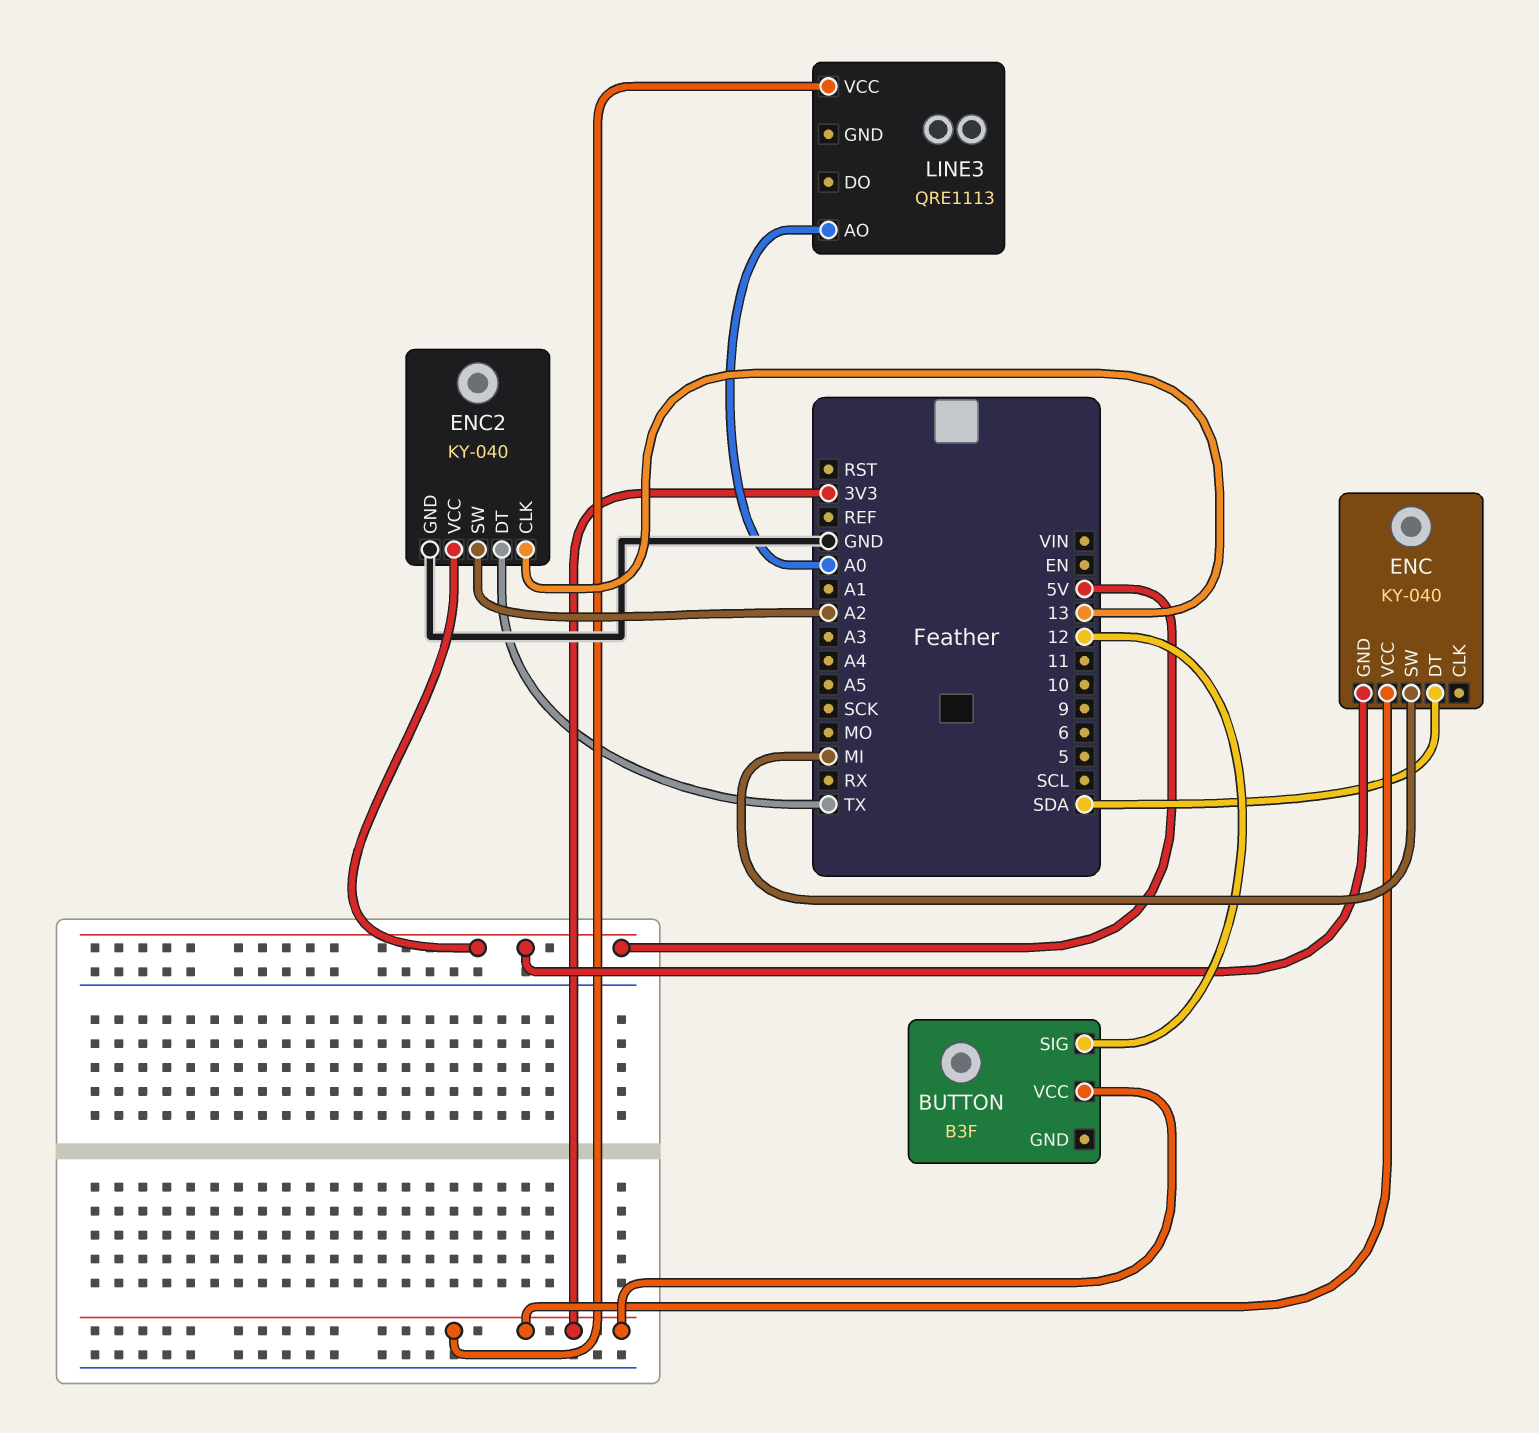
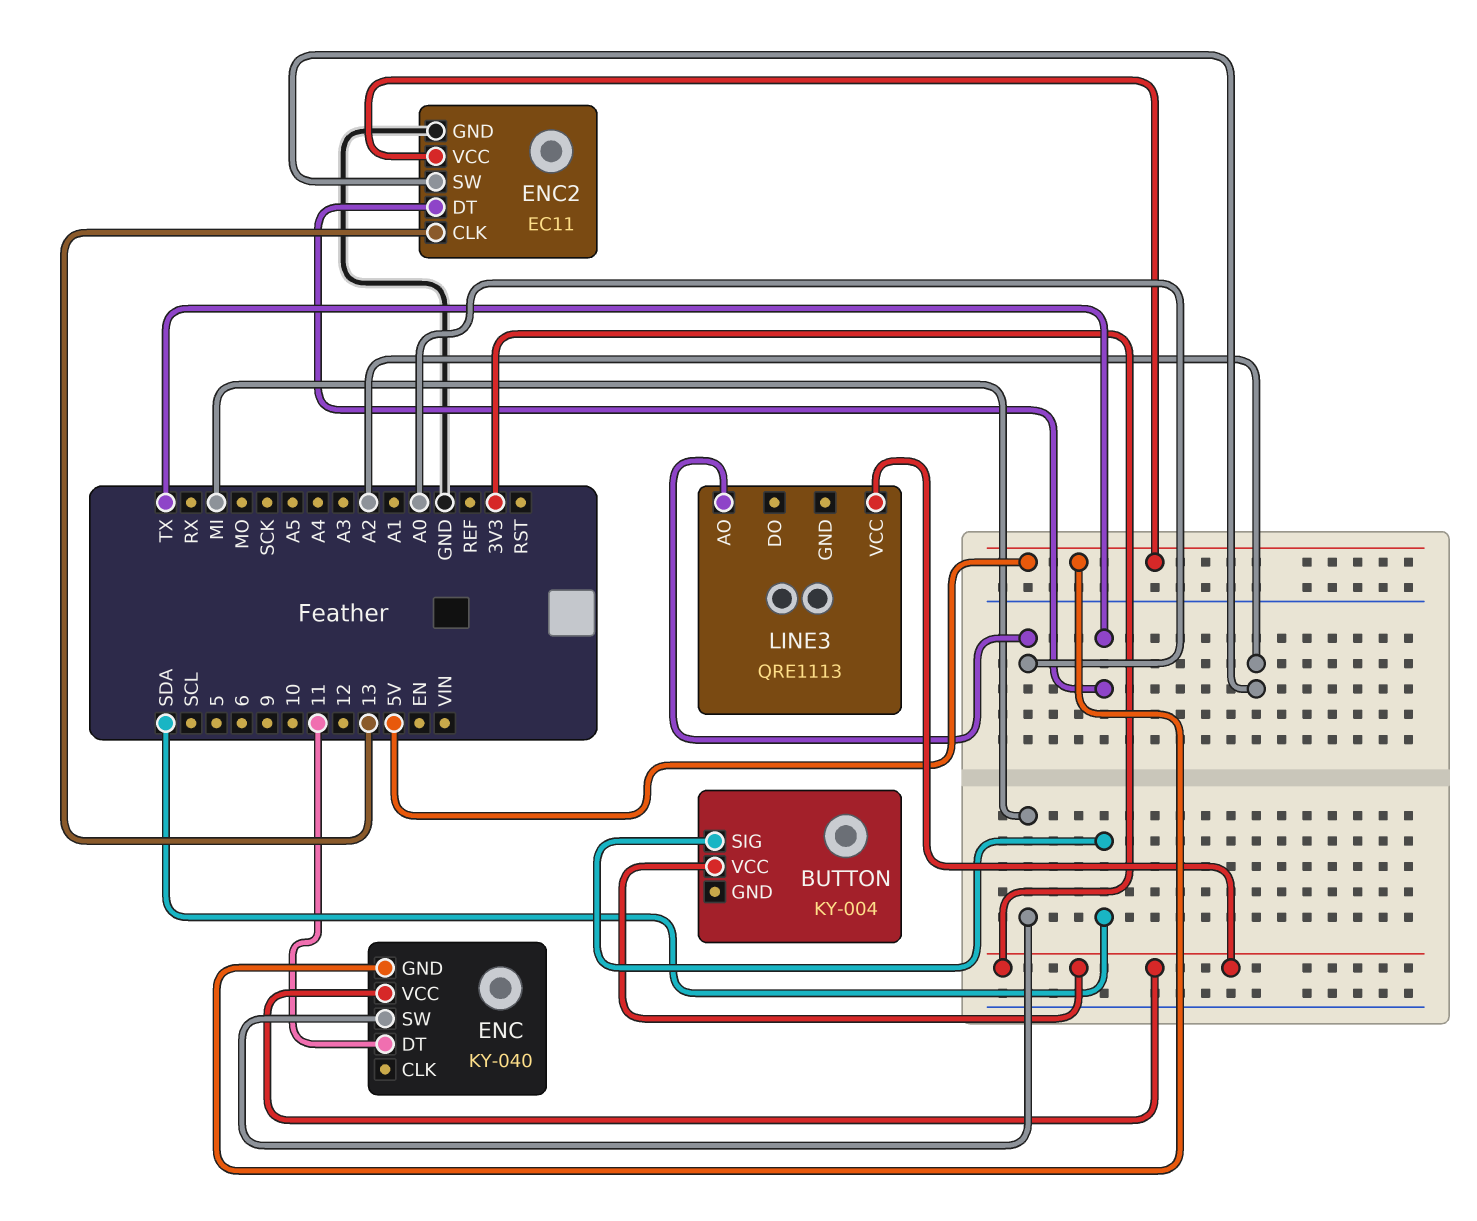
BUTTON: B3F -> KY-004
BUTTON pin SIG: 12 -> SDA
ENC pin DT: SDA -> 11
ENC2: KY-040 -> EC11

